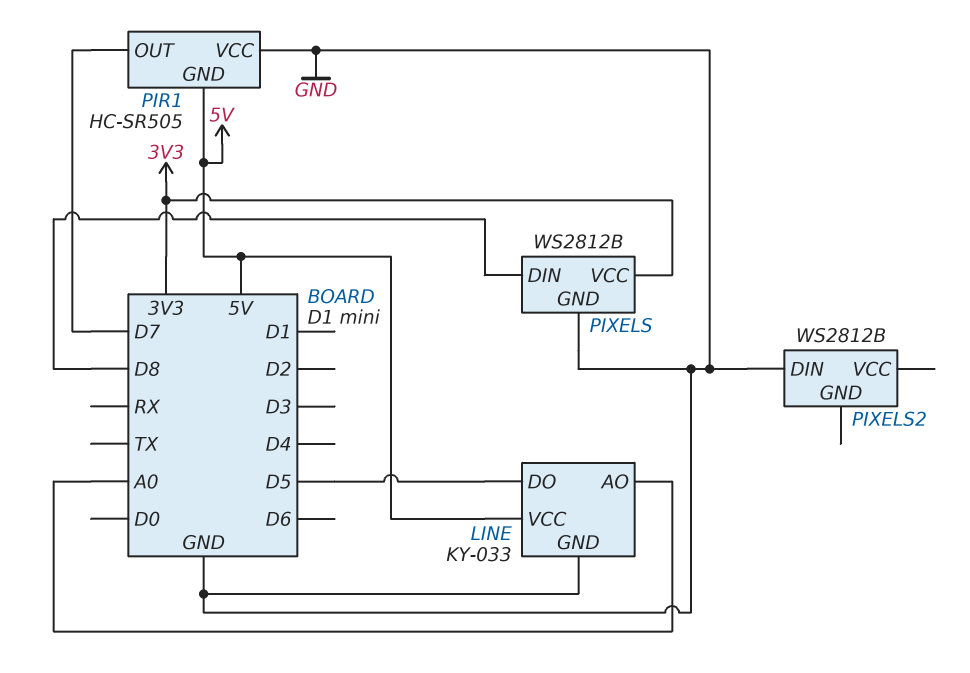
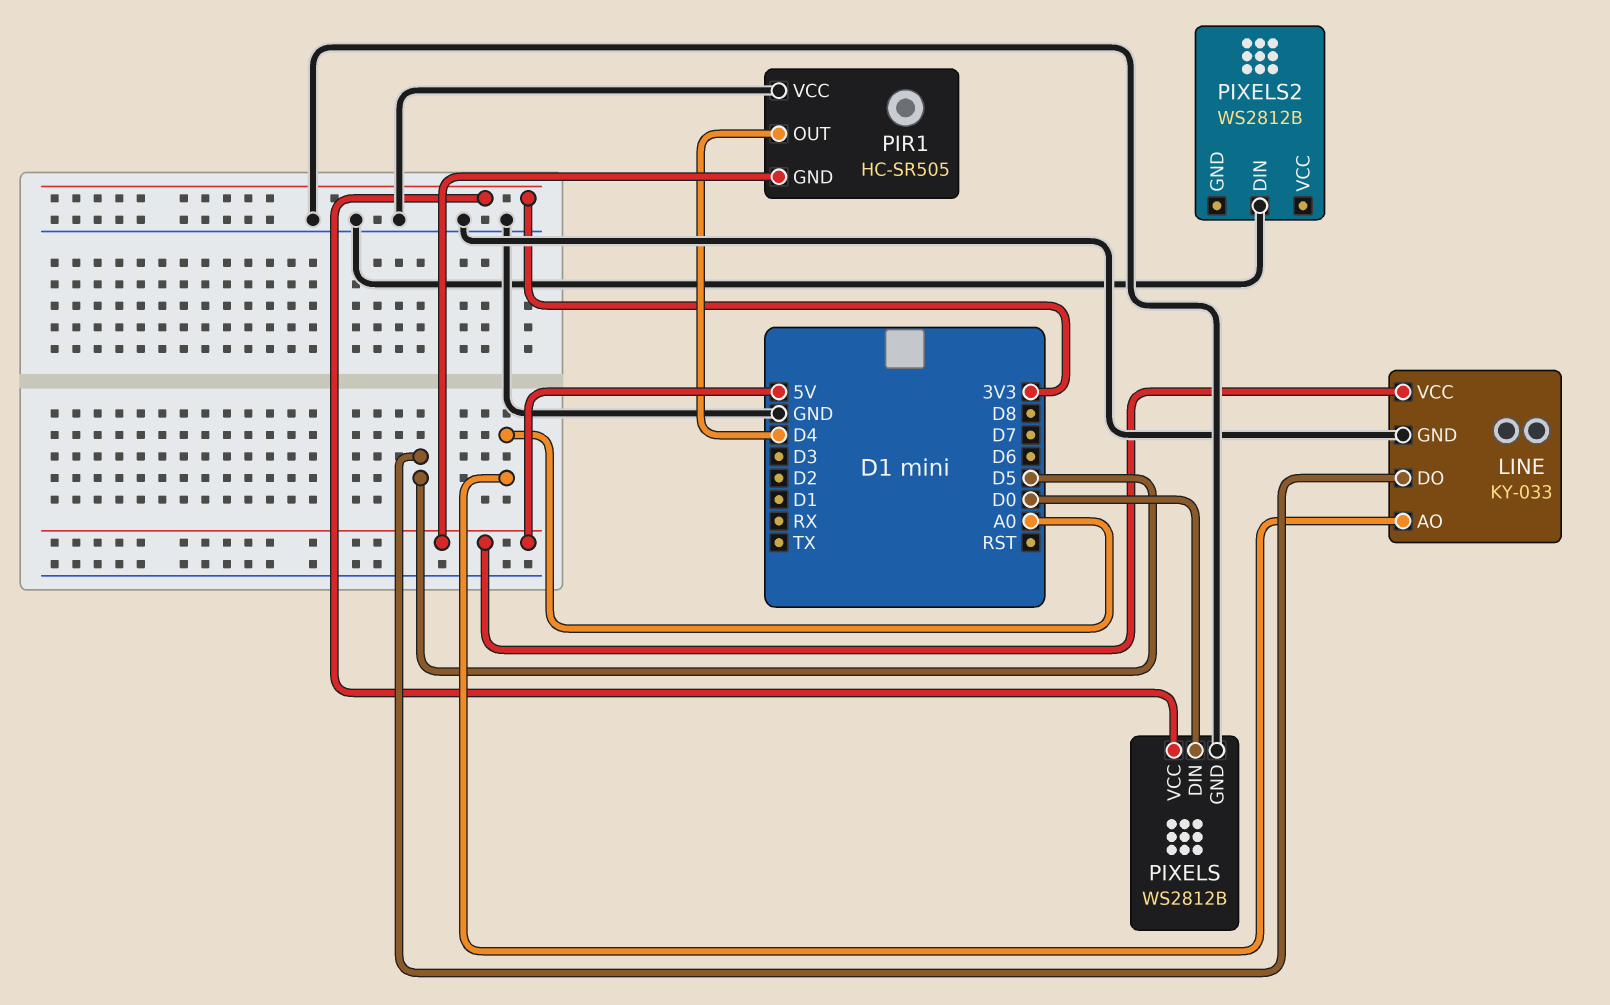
PIR1 pin OUT: D7 -> D4
PIXELS pin DIN: D8 -> D0

